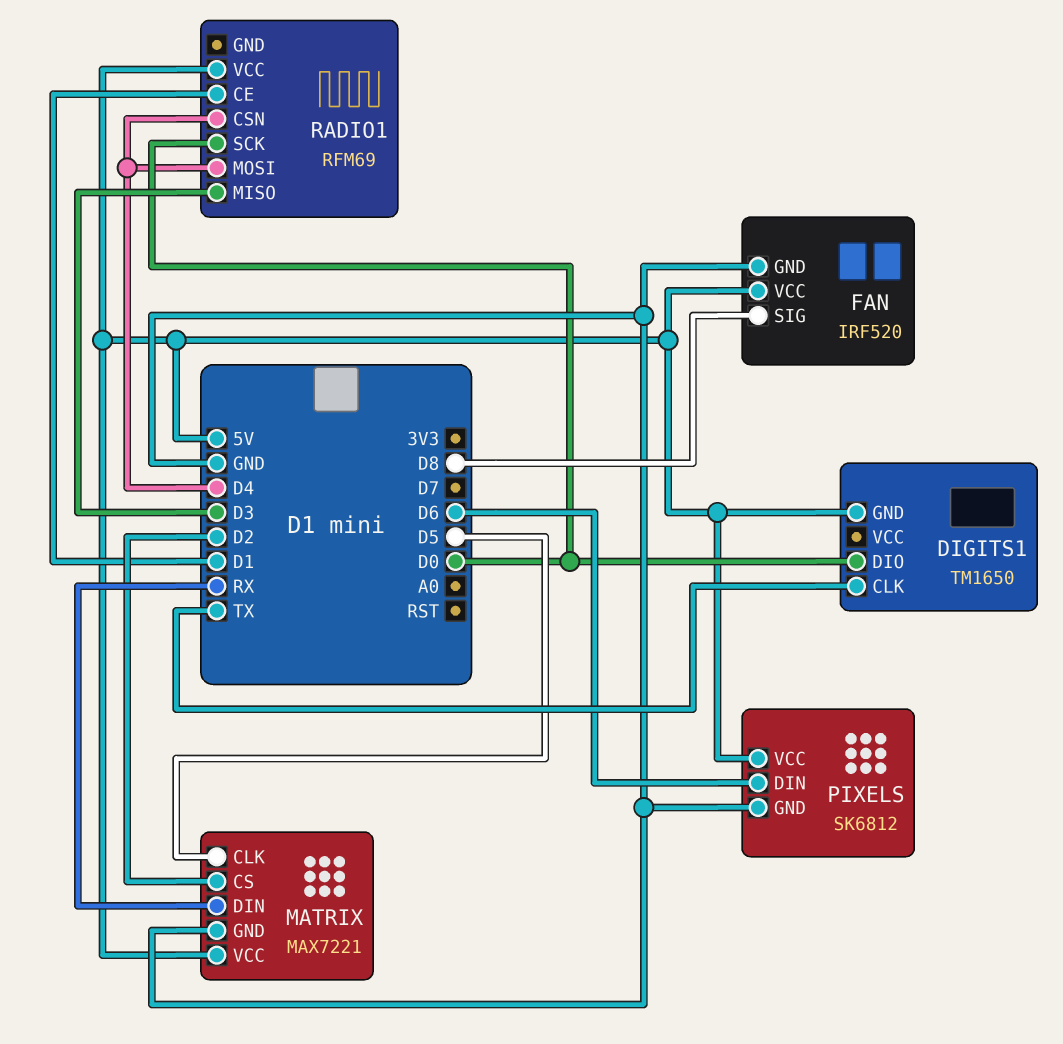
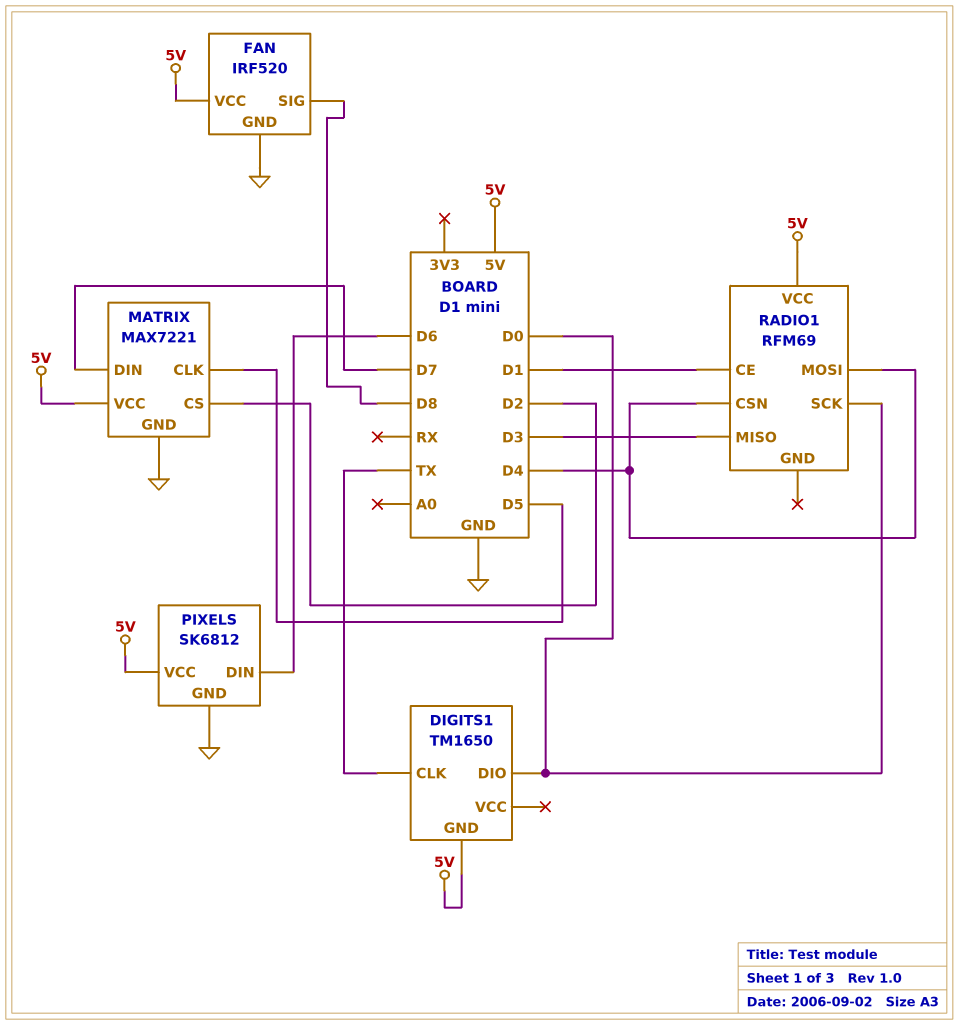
MATRIX pin DIN: RX -> D7

